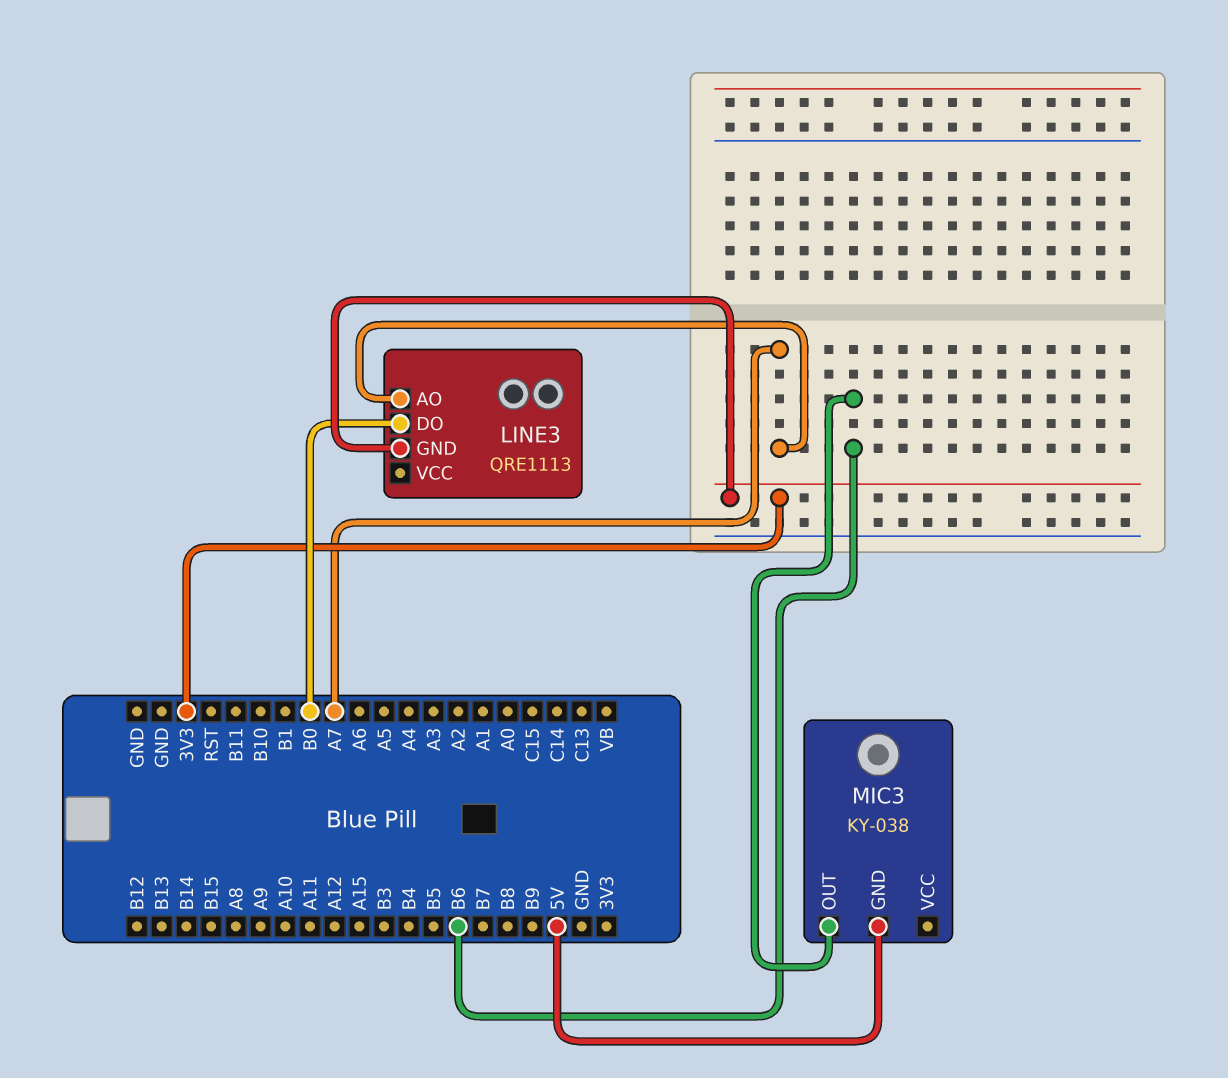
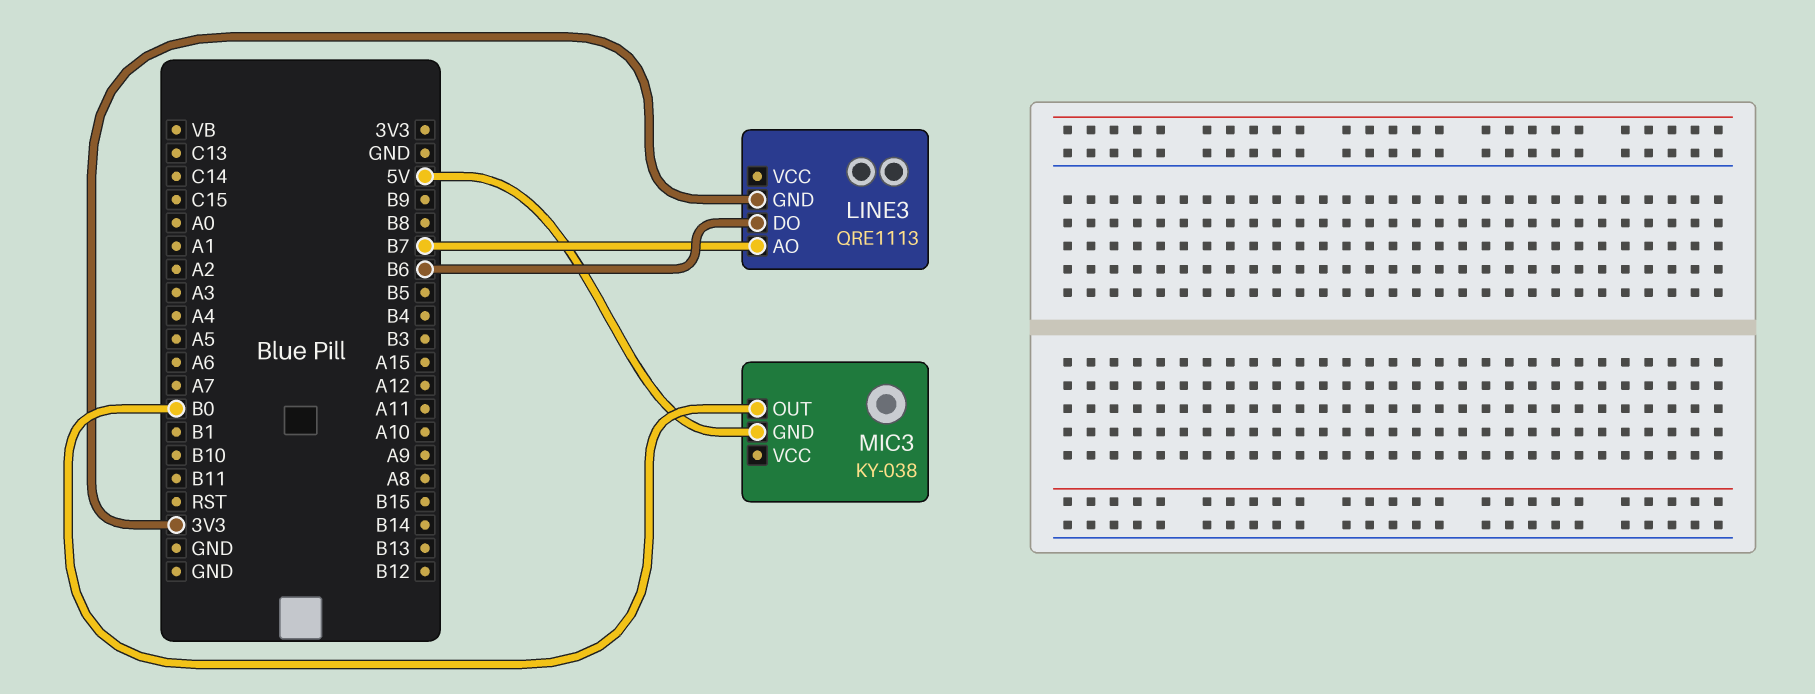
LINE3 pin AO: A7 -> B7
LINE3 pin DO: B0 -> B6
MIC3 pin OUT: B6 -> B0

